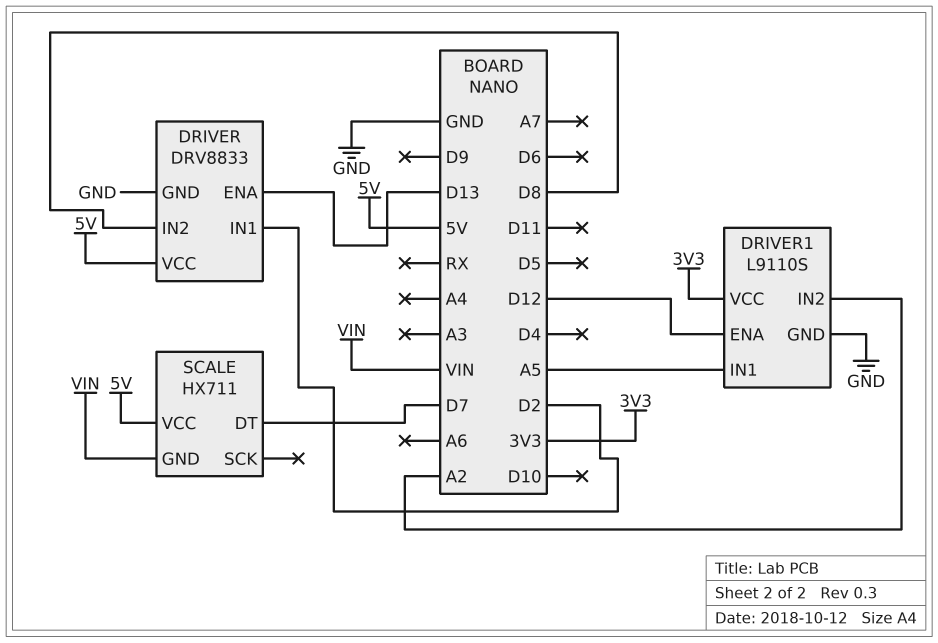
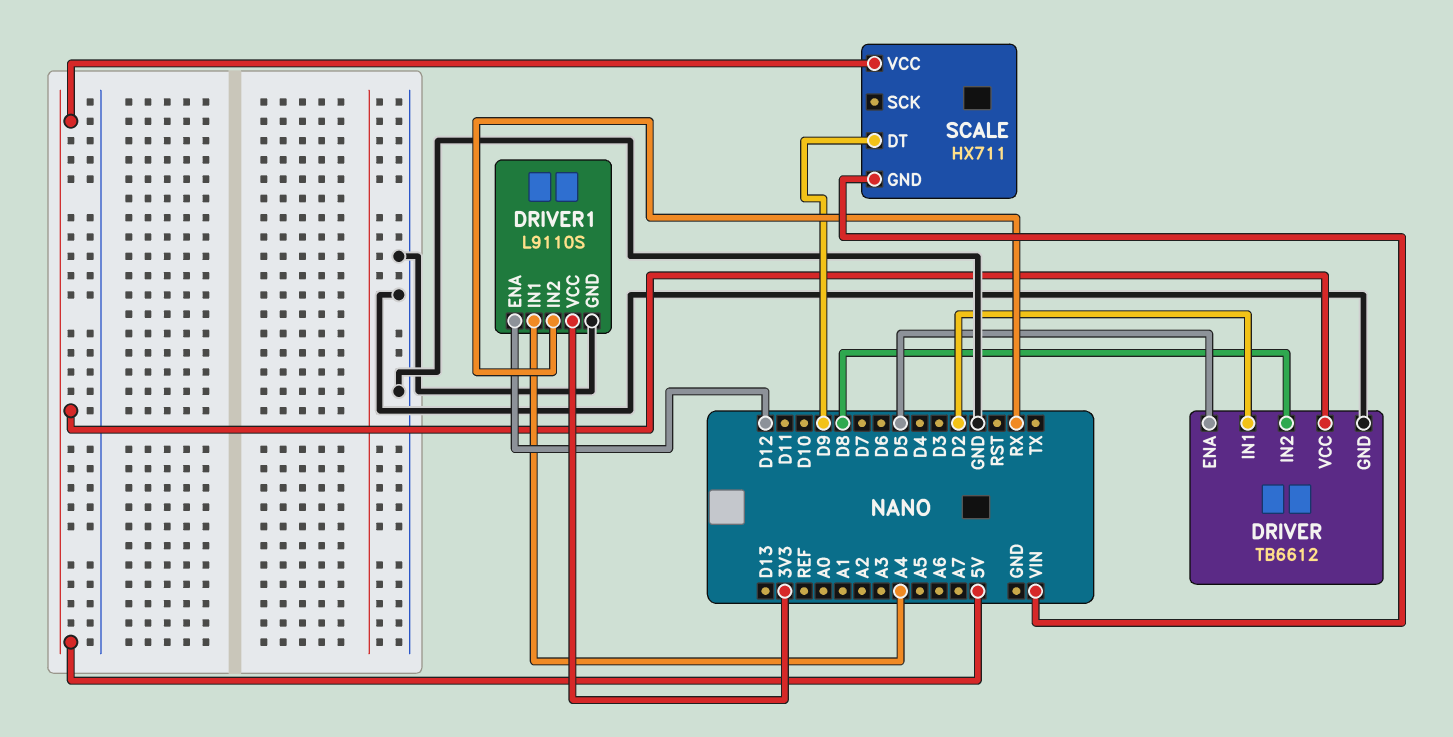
DRIVER: DRV8833 -> TB6612
DRIVER pin ENA: D13 -> D5
DRIVER1 pin IN1: A5 -> A4
DRIVER1 pin IN2: A2 -> RX
SCALE pin DT: D7 -> D9

